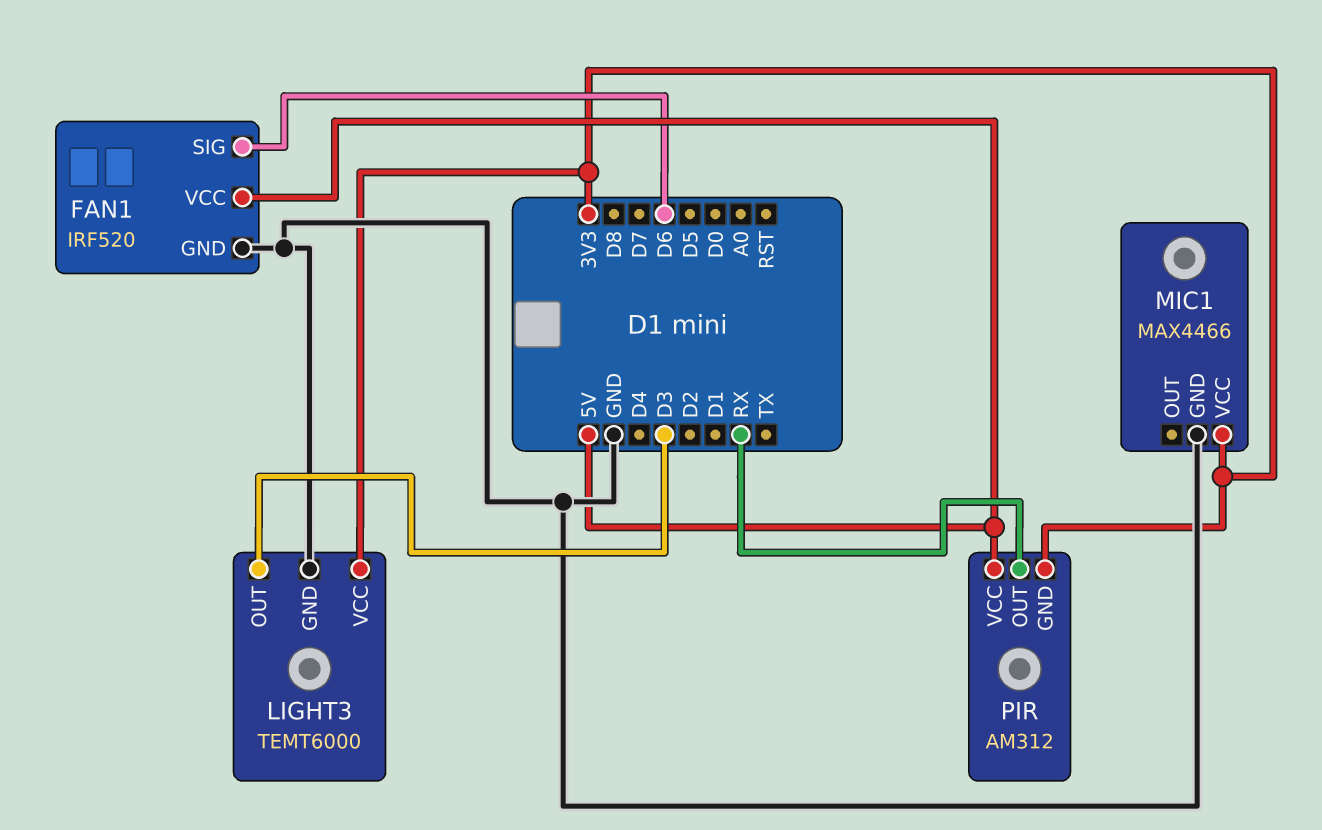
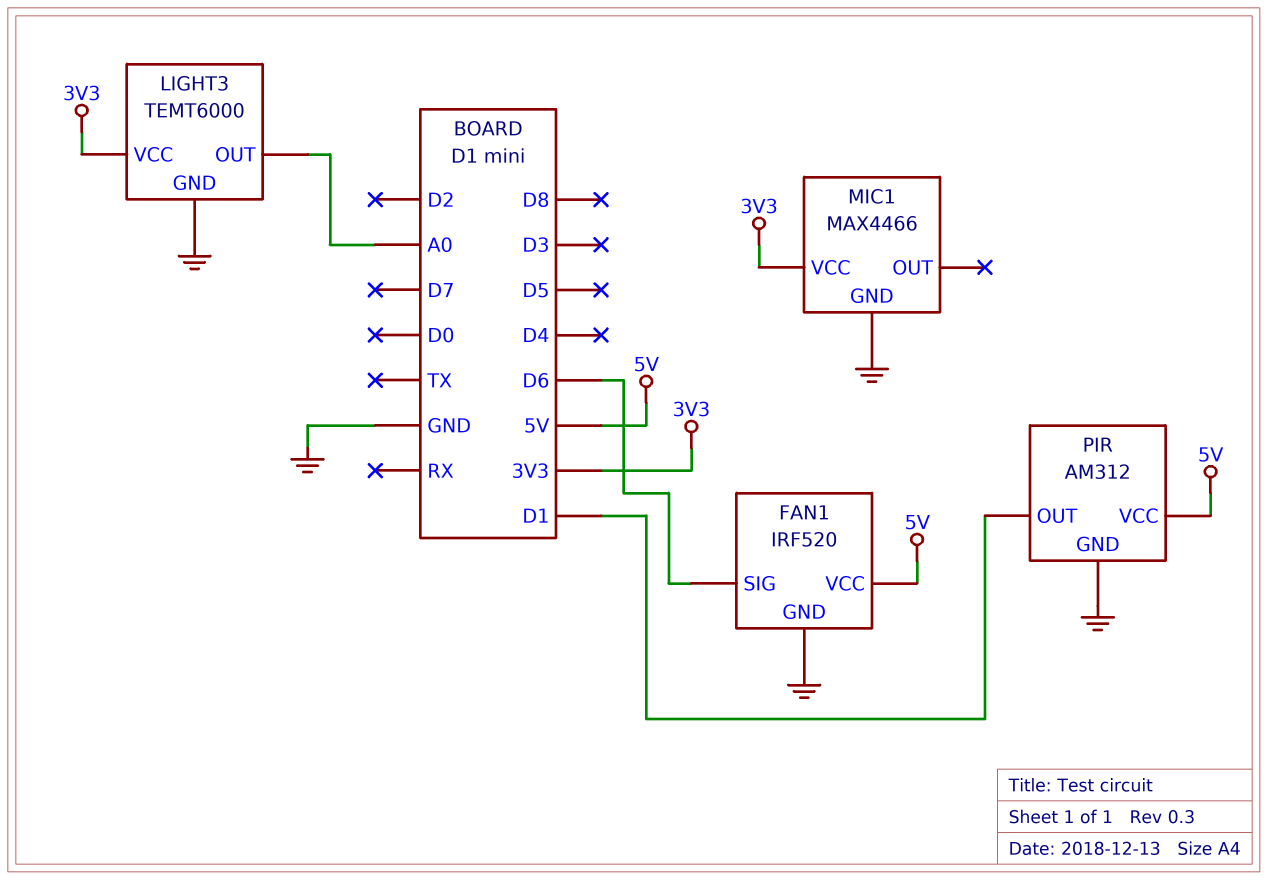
LIGHT3 pin OUT: D3 -> A0
PIR pin GND: 3V3 -> GND
PIR pin OUT: RX -> D1

